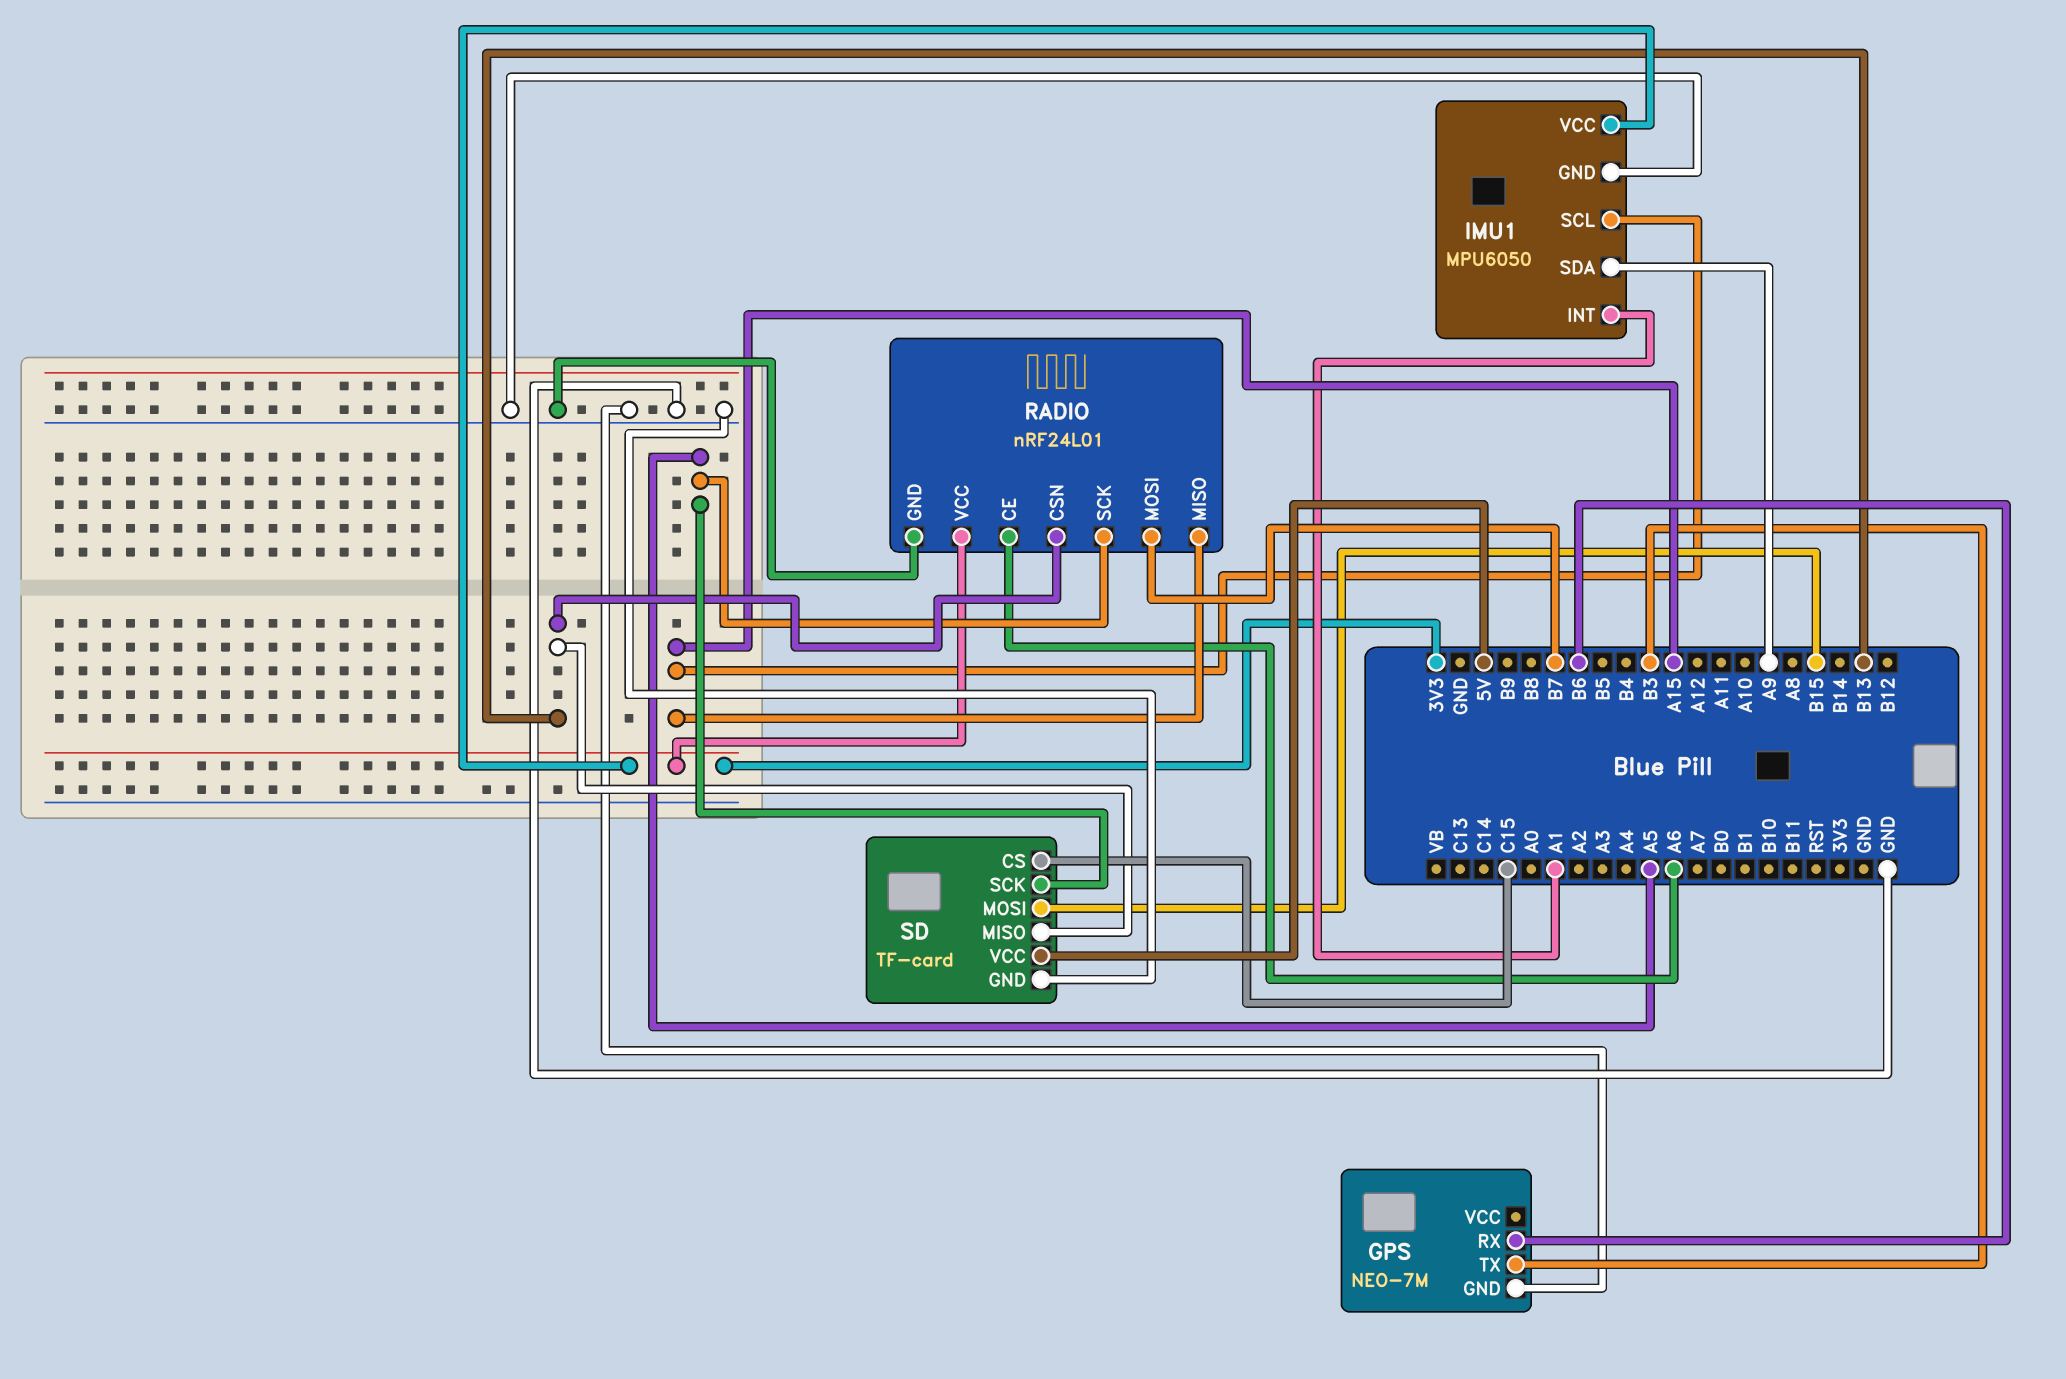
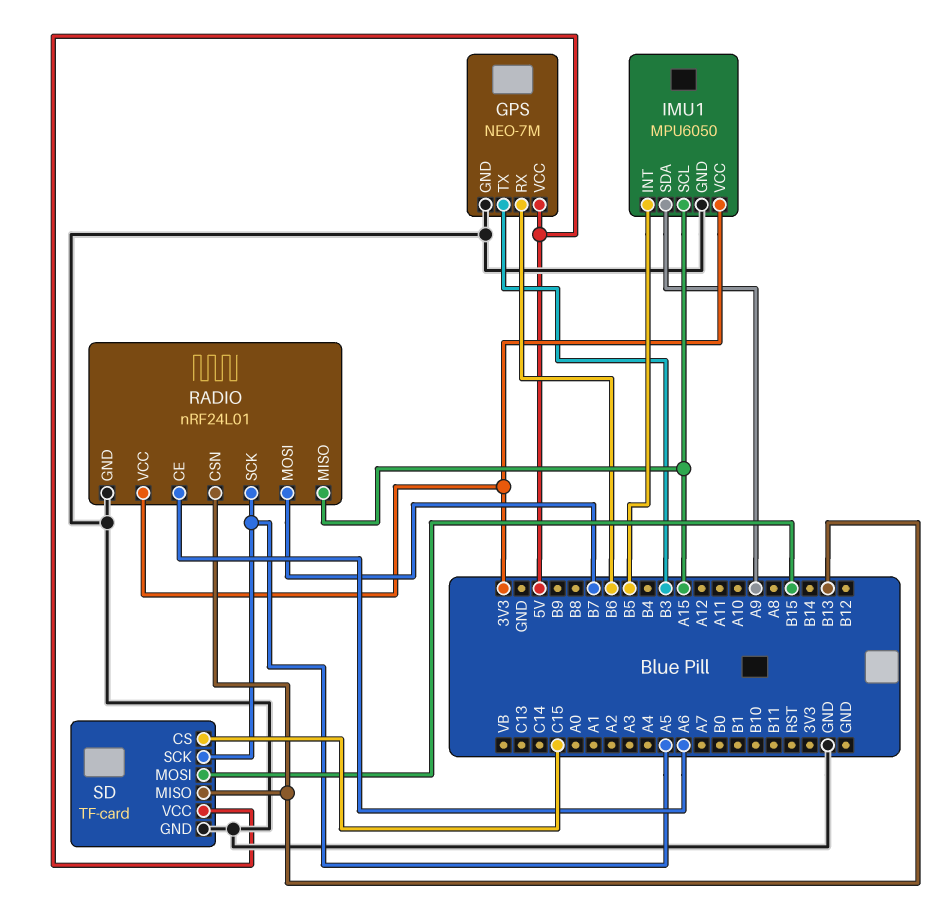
GPS pin VCC: none -> 5V
IMU1 pin INT: A1 -> B5

